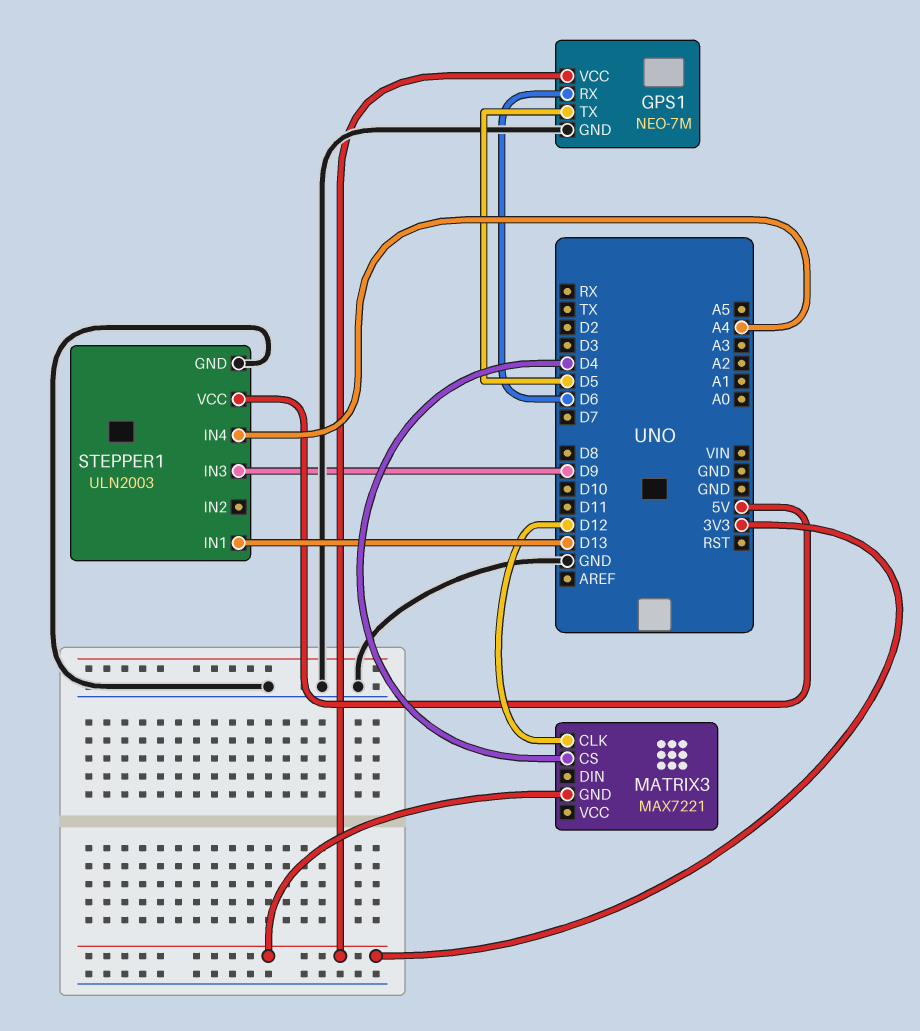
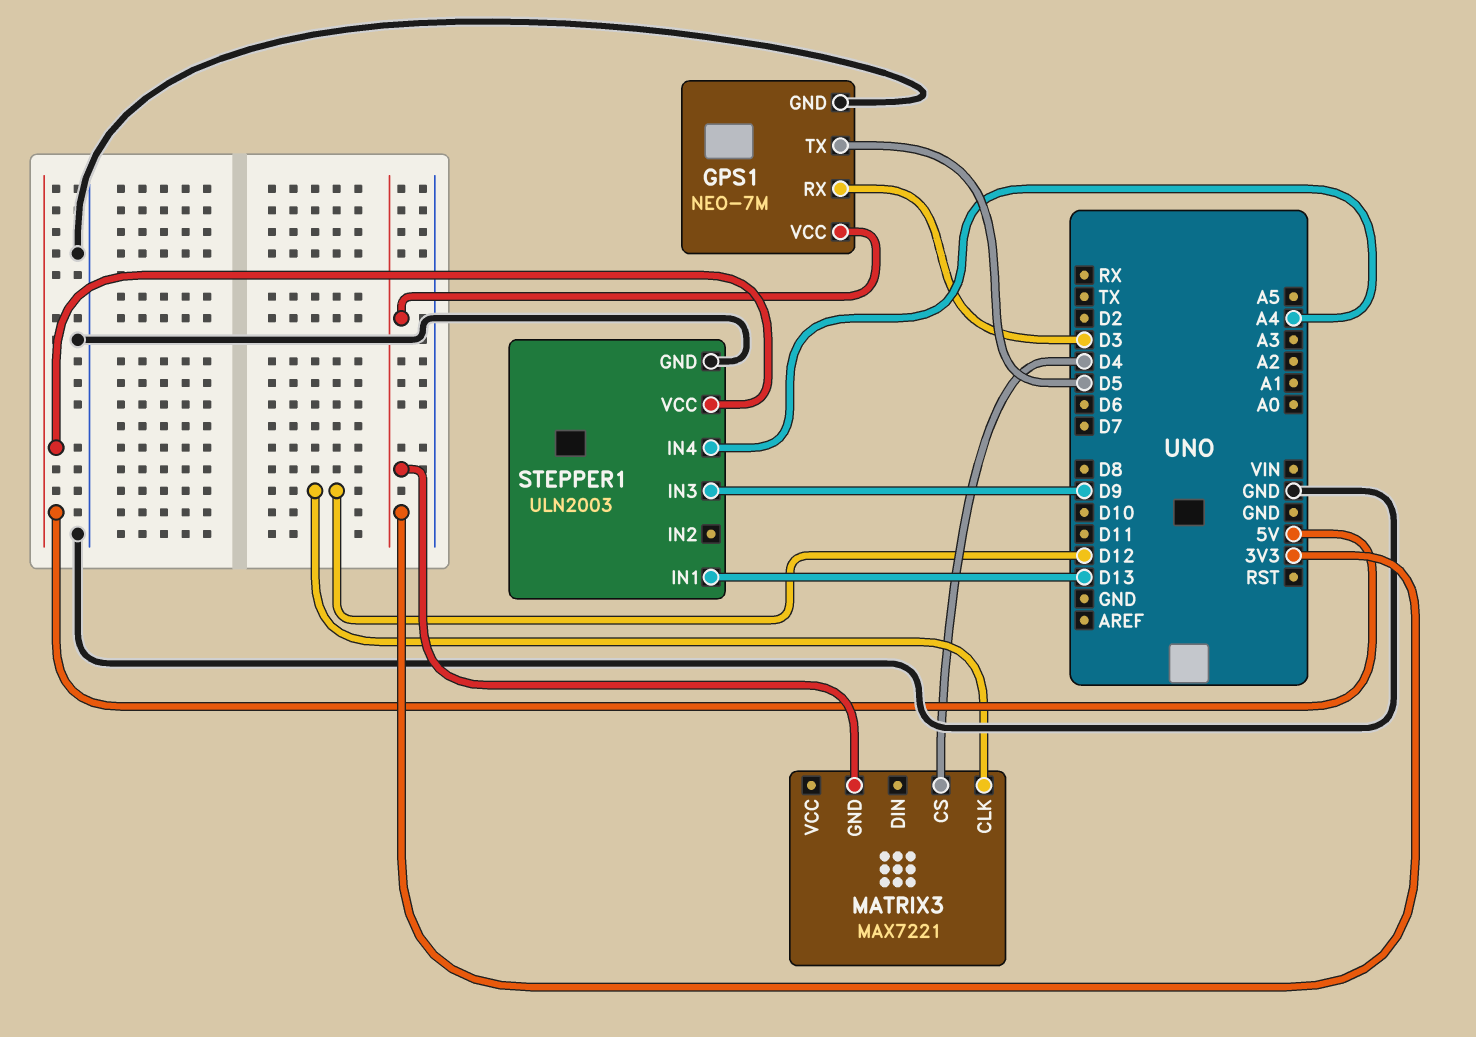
GPS1 pin RX: D6 -> D3

